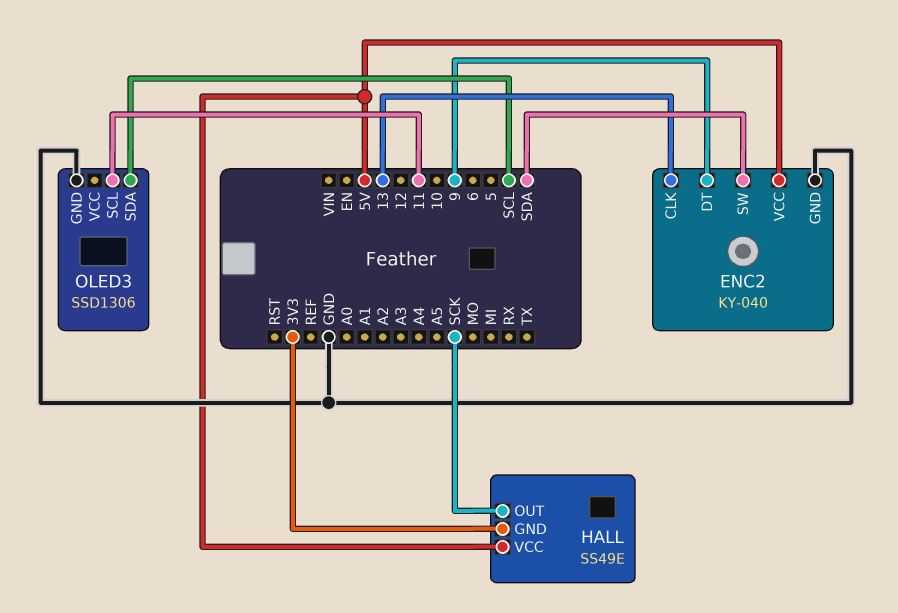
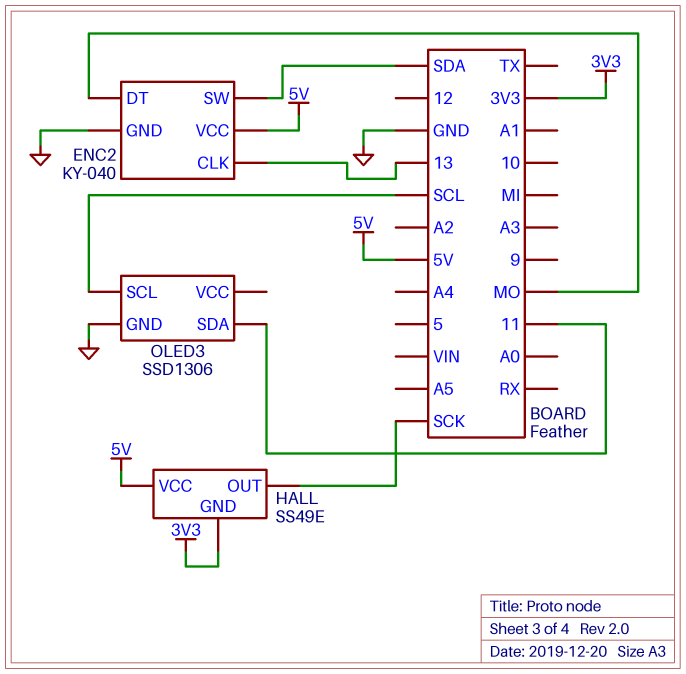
ENC2 pin DT: 9 -> MO
OLED3 pin SCL: 11 -> SCL
OLED3 pin SDA: SCL -> 11

